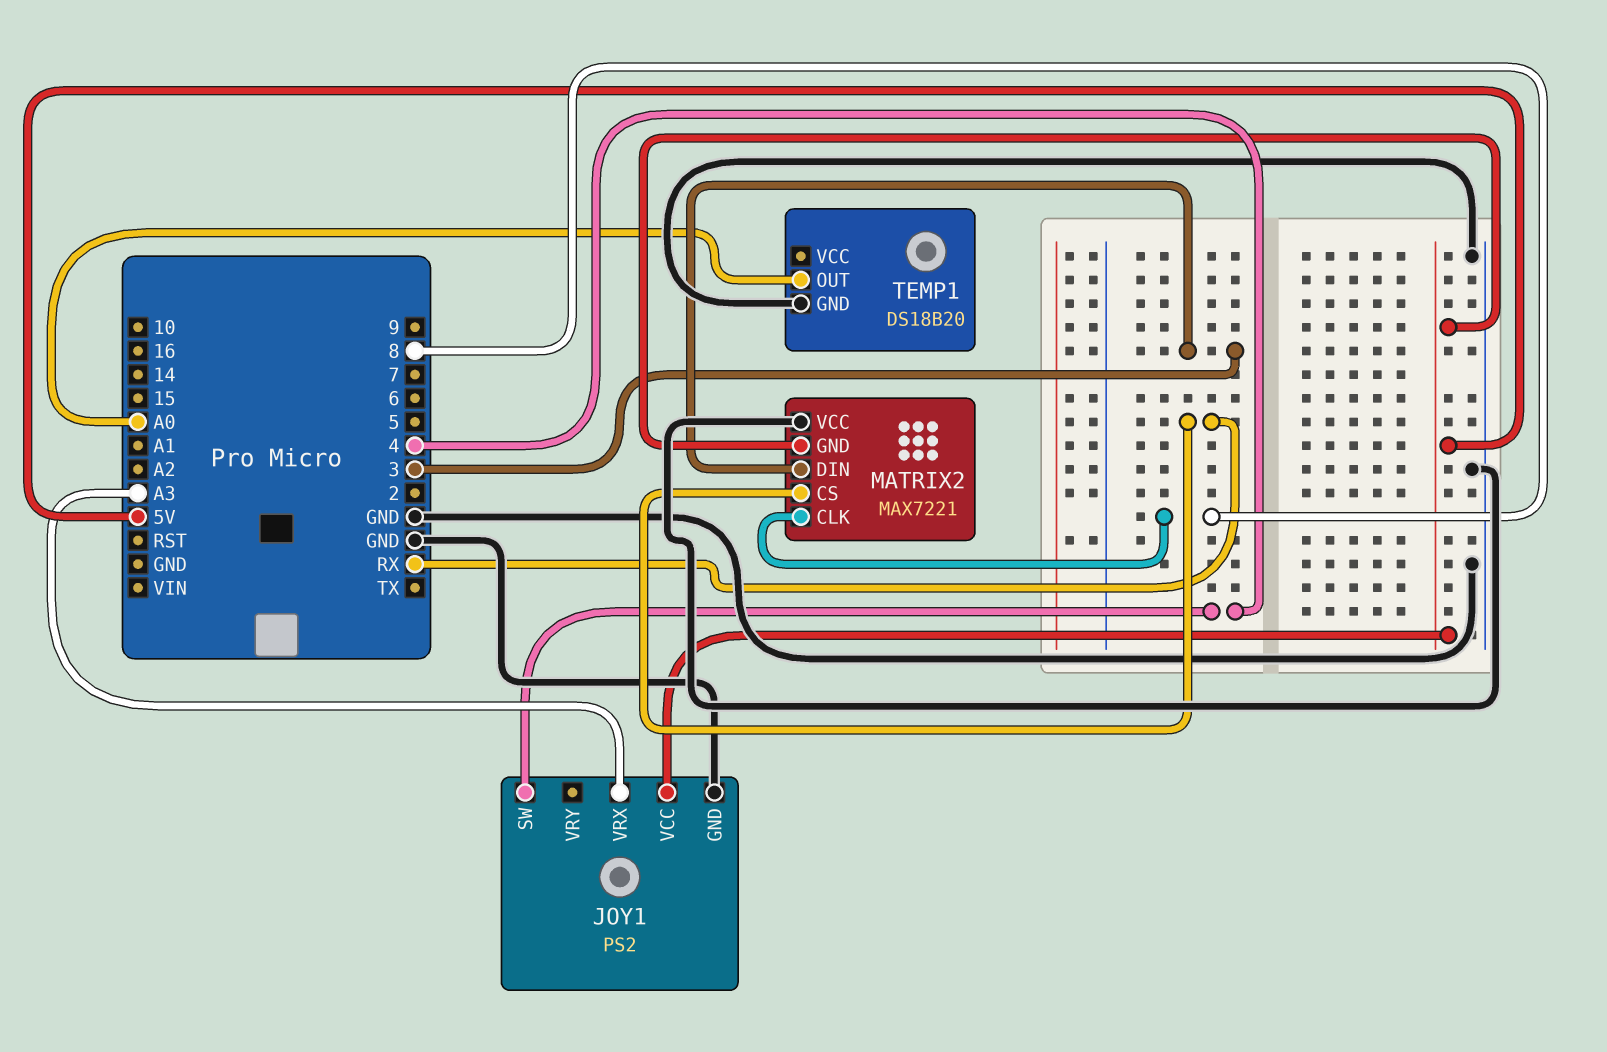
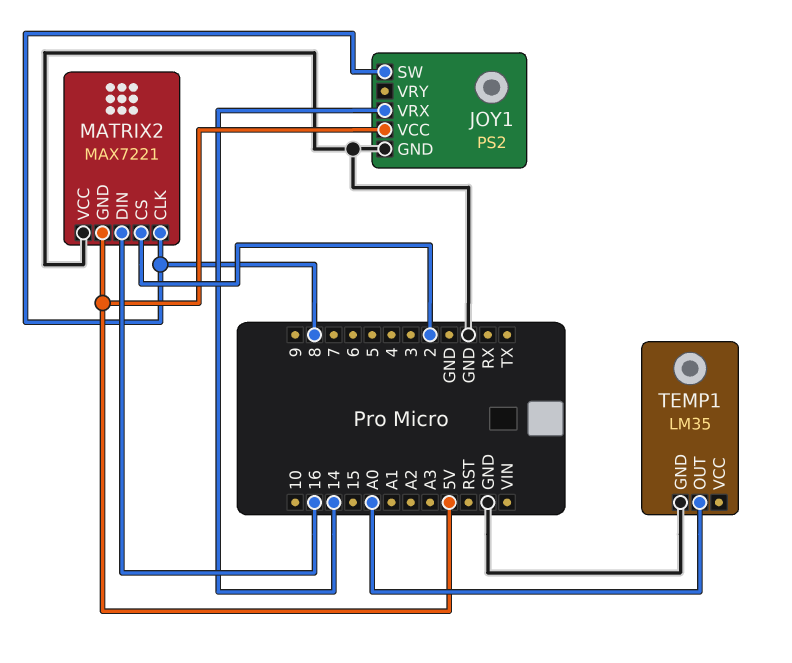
JOY1 pin SW: 4 -> 8
JOY1 pin VRX: A3 -> 14
MATRIX2 pin CS: RX -> 2
MATRIX2 pin DIN: 3 -> 16
TEMP1: DS18B20 -> LM35

